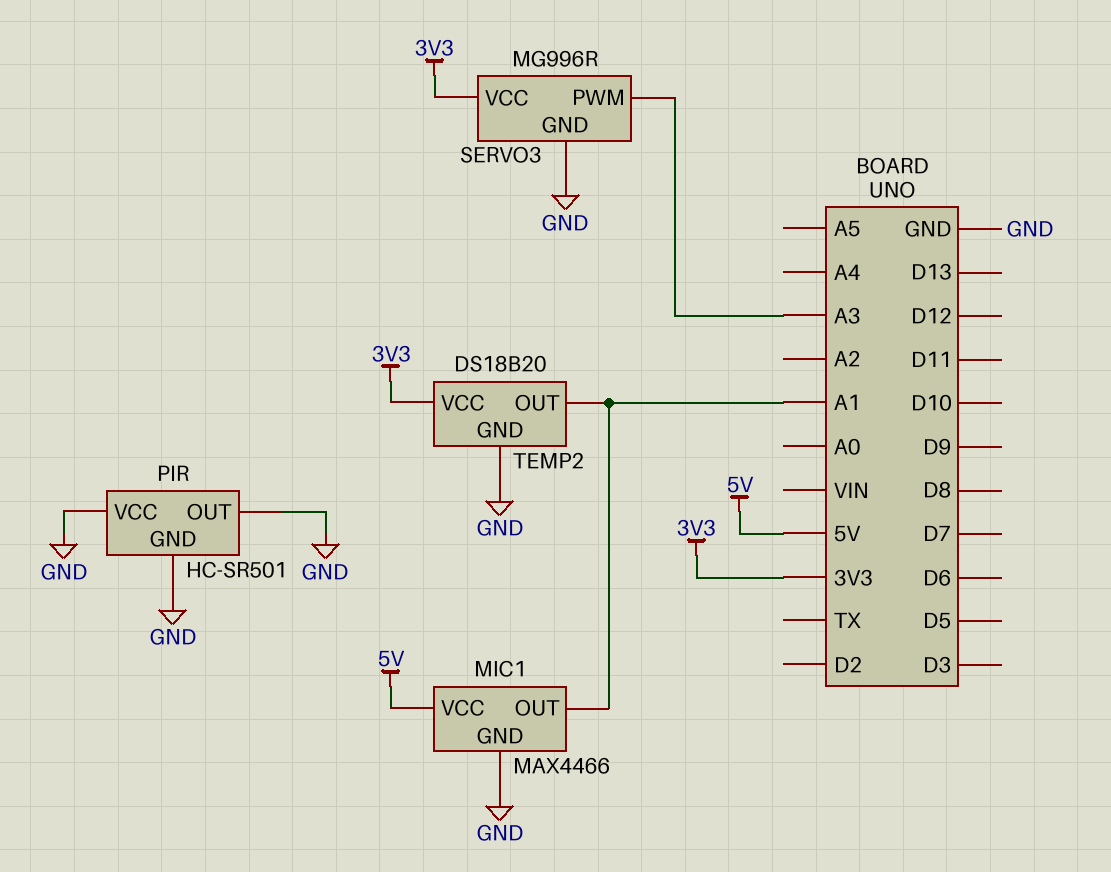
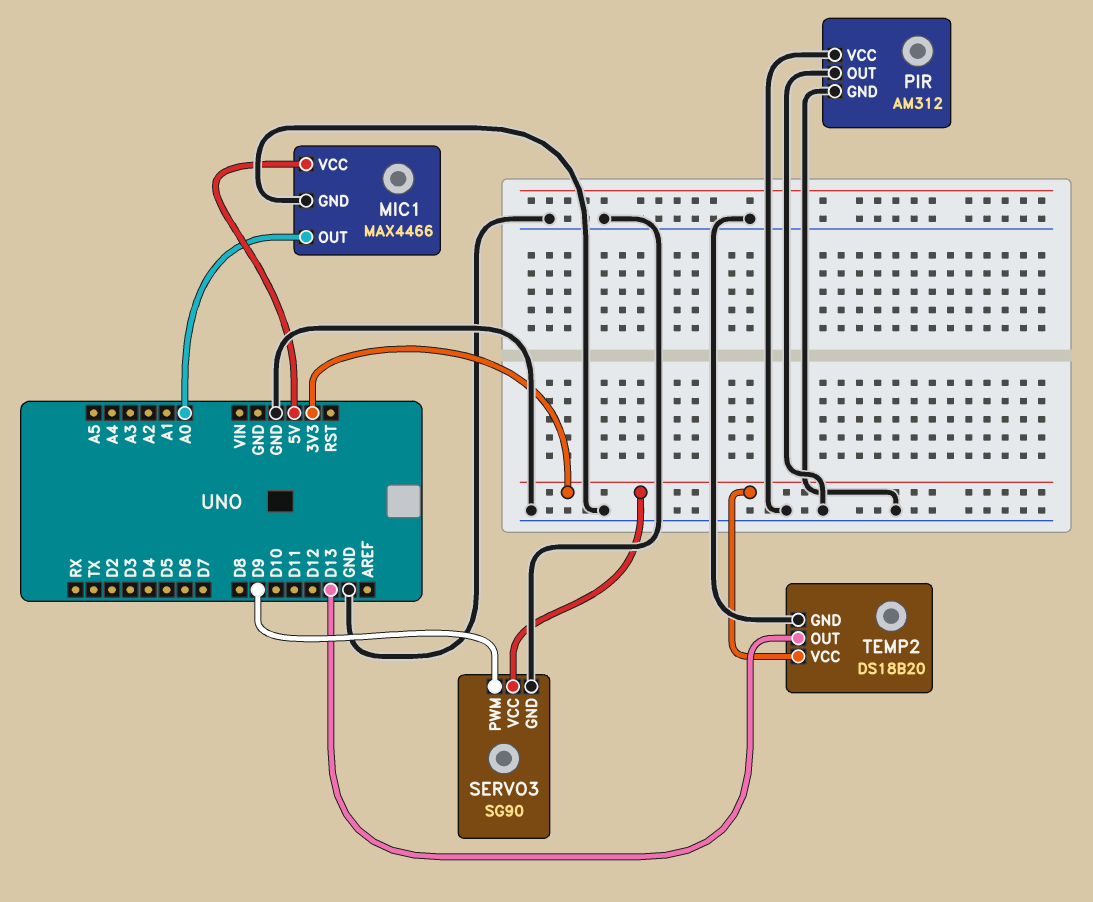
MIC1 pin OUT: A1 -> A0
PIR: HC-SR501 -> AM312
SERVO3: MG996R -> SG90
SERVO3 pin PWM: A3 -> D9
TEMP2 pin OUT: A1 -> D13

